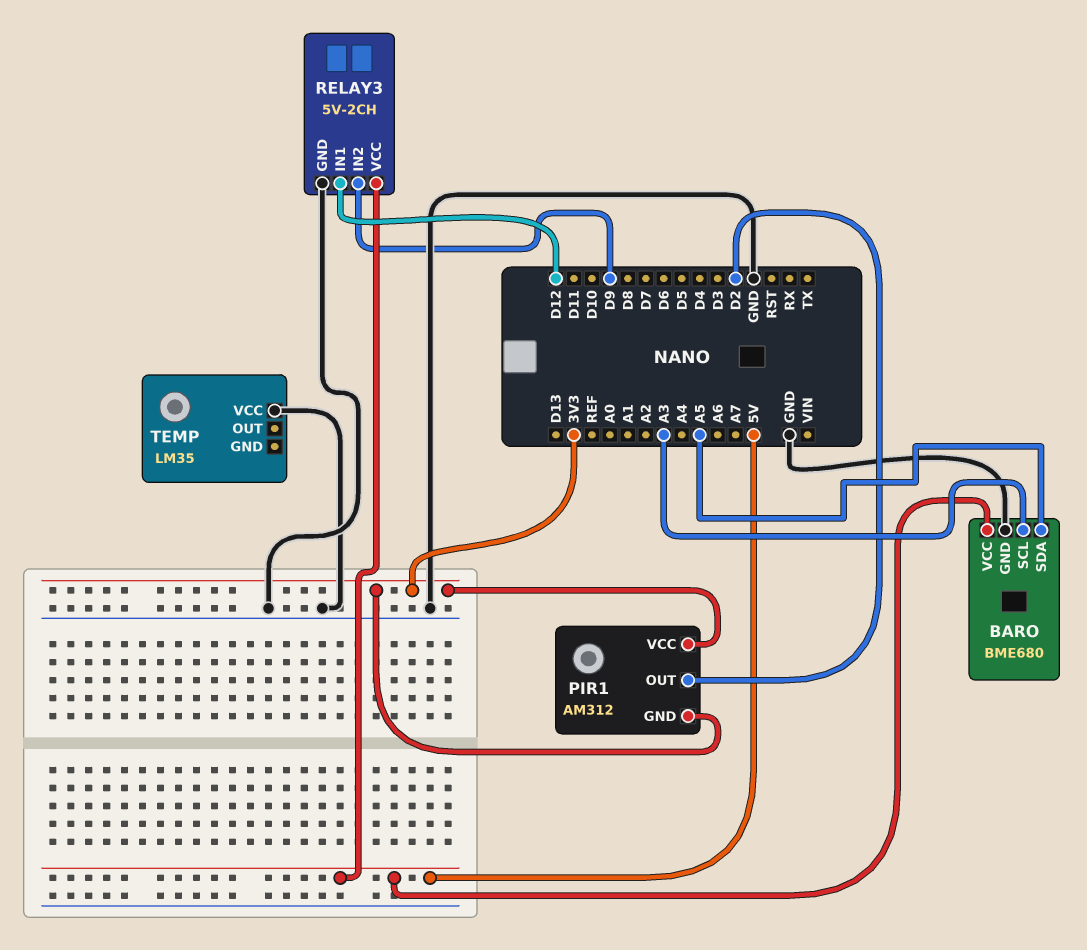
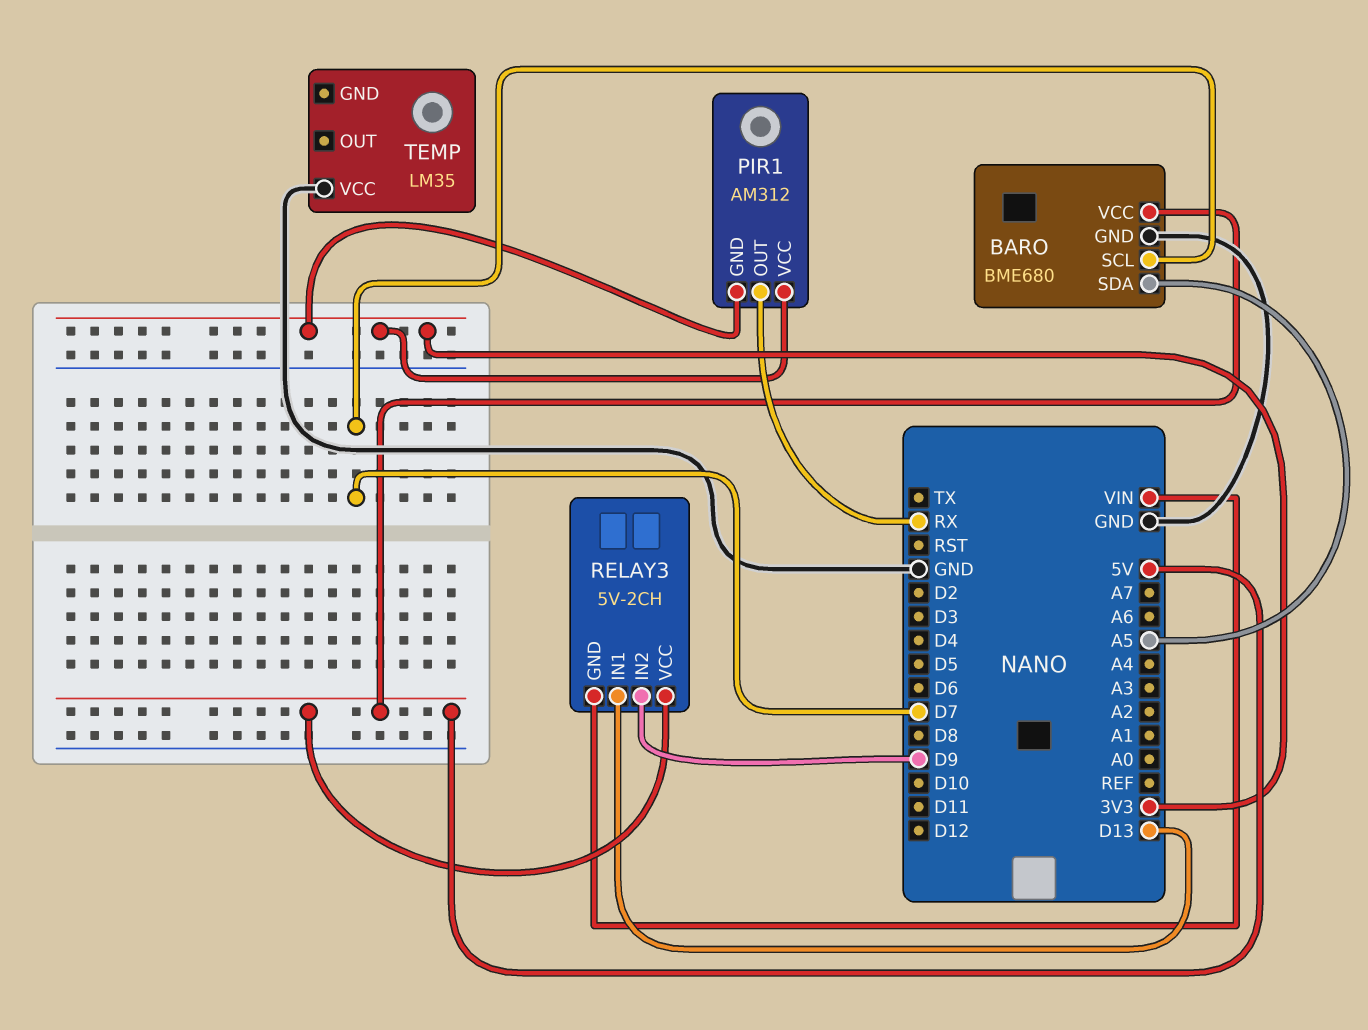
BARO pin SCL: A3 -> D7
PIR1 pin OUT: D2 -> RX
RELAY3 pin GND: GND -> VIN
RELAY3 pin IN1: D12 -> D13

